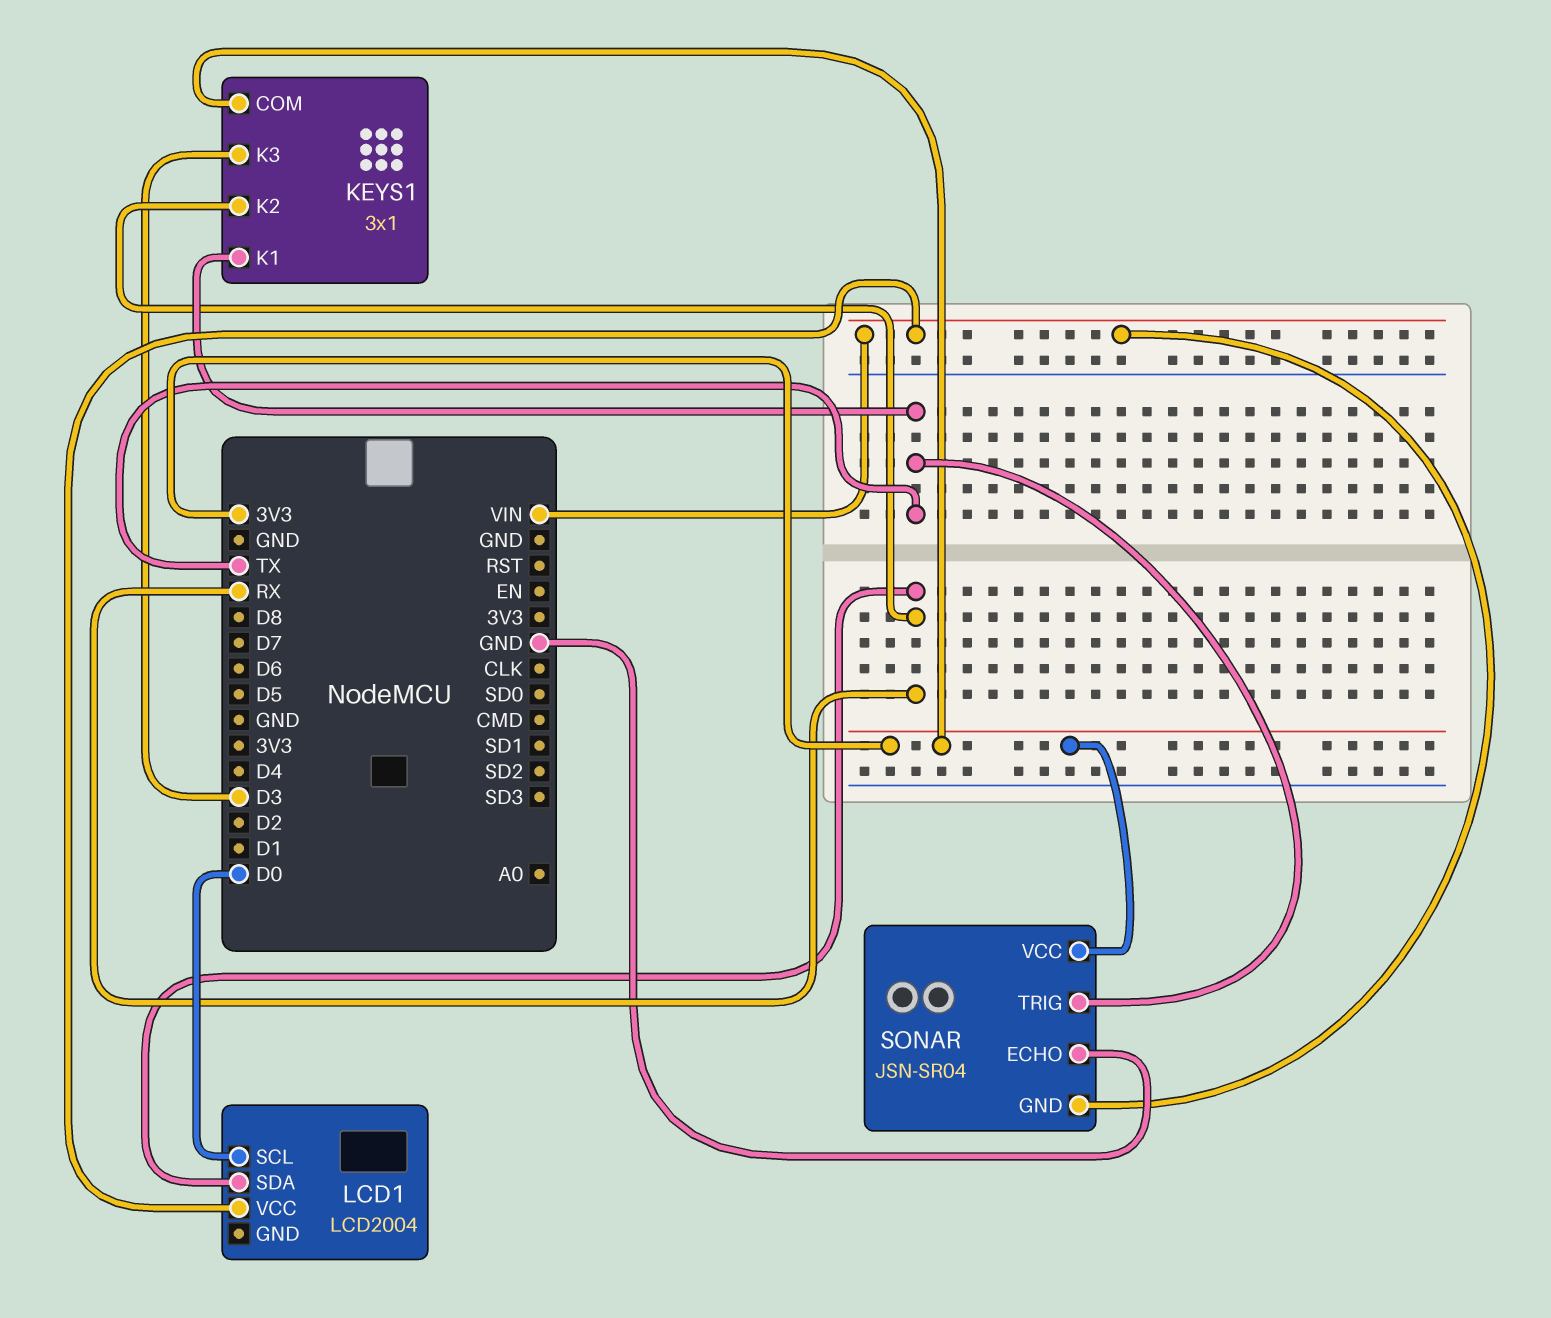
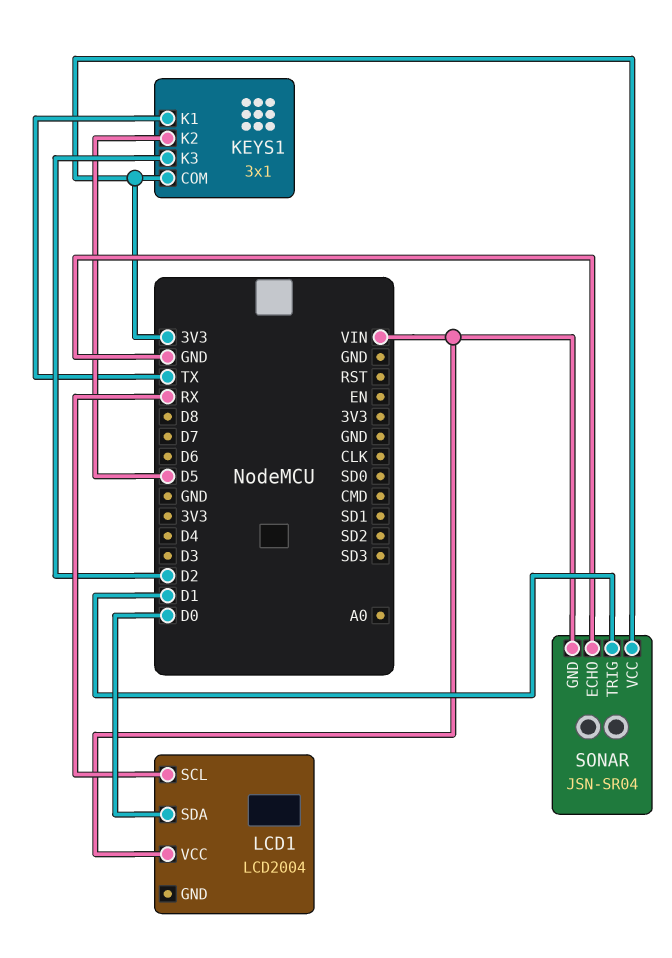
KEYS1 pin K2: RX -> D5
KEYS1 pin K3: D3 -> D2
LCD1 pin SCL: D0 -> RX
LCD1 pin SDA: RX -> D0
SONAR pin TRIG: TX -> D1

